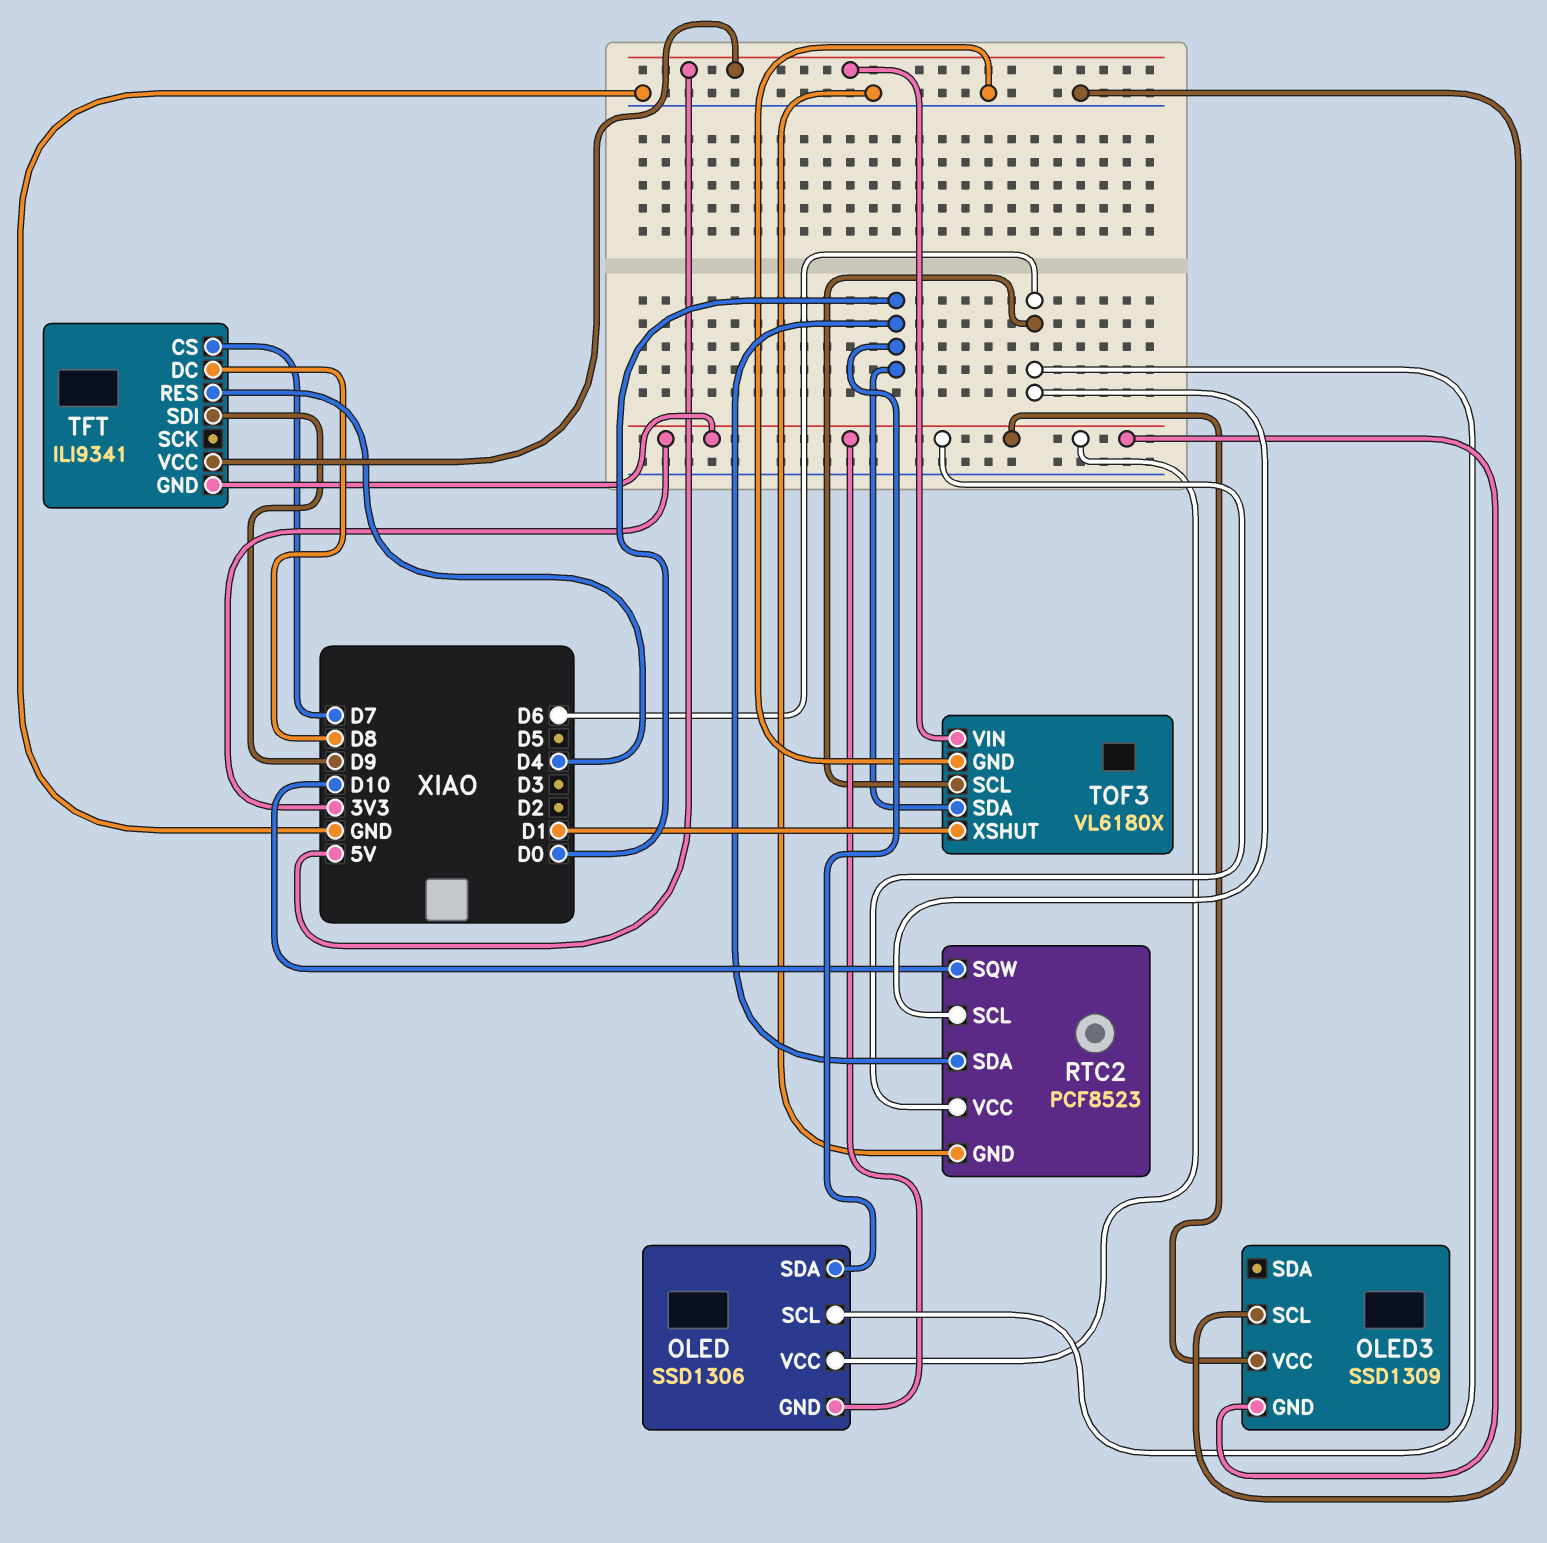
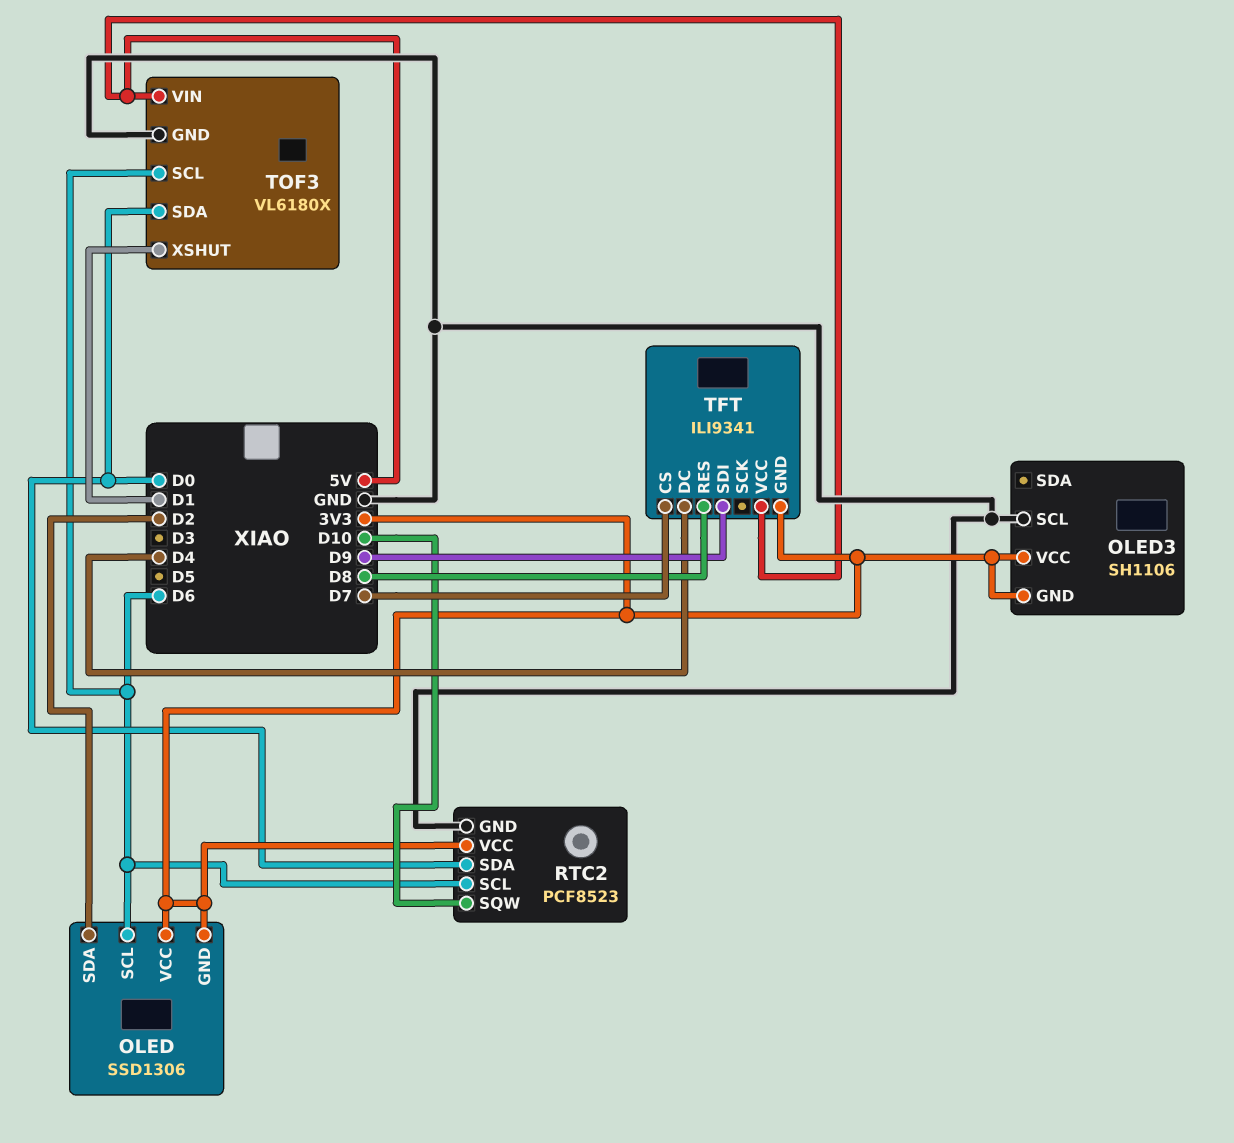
OLED pin SDA: D0 -> D2
OLED3: SSD1309 -> SH1106
TFT pin DC: D8 -> D4
TFT pin RES: D4 -> D8

